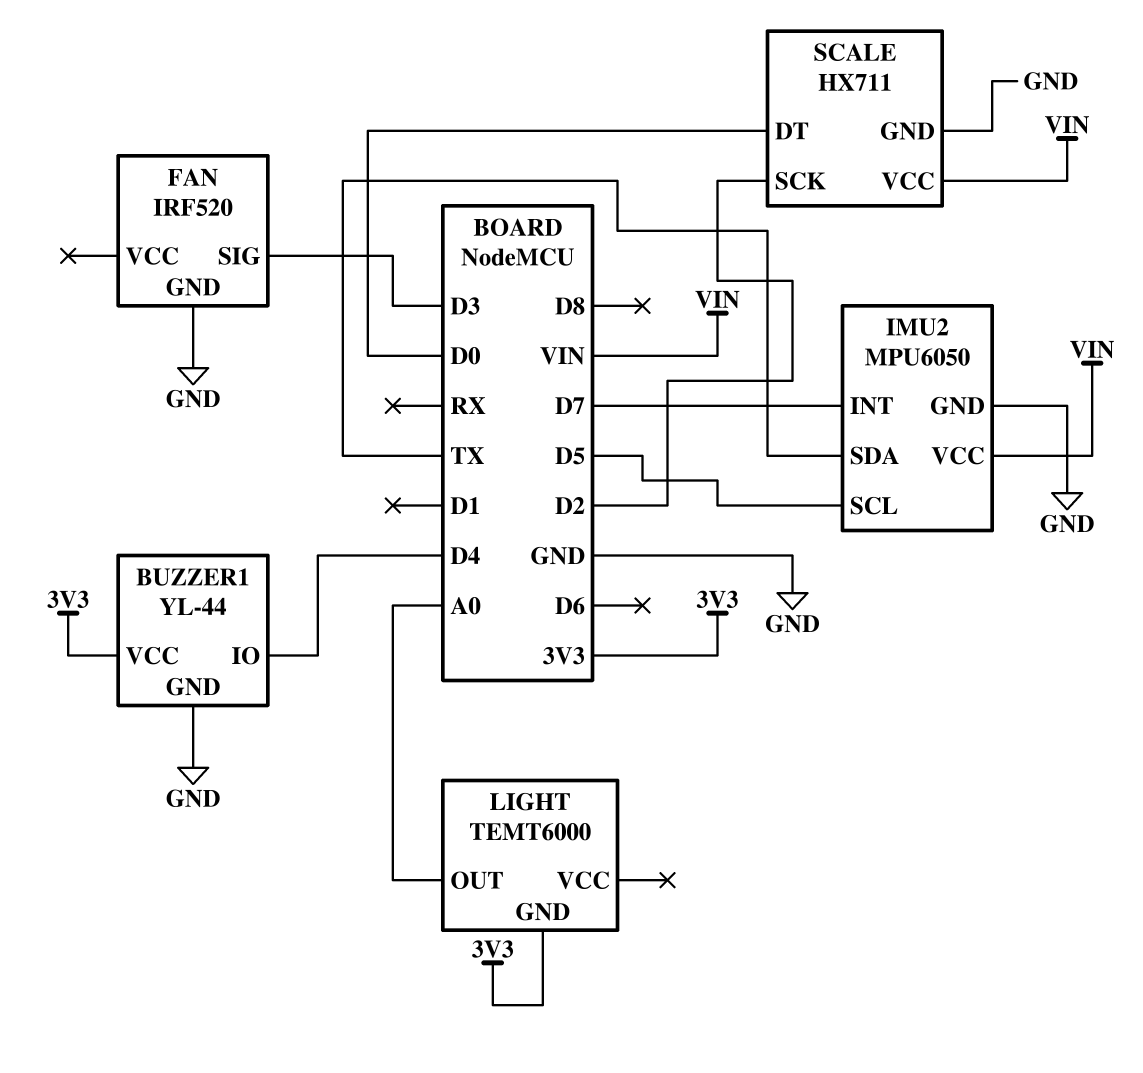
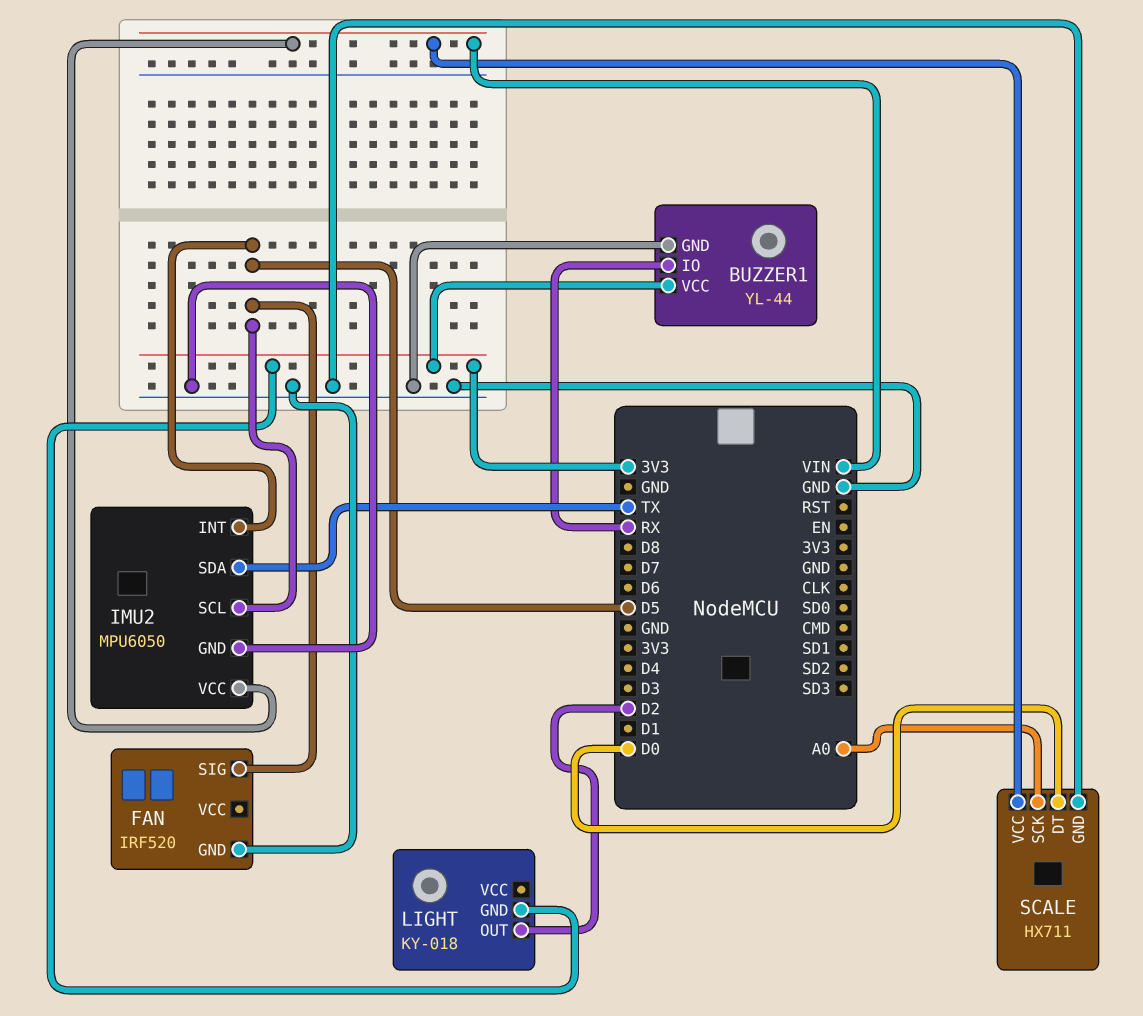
BUZZER1 pin IO: D4 -> RX
FAN pin SIG: D3 -> D5
IMU2 pin INT: D7 -> D5
LIGHT: TEMT6000 -> KY-018
LIGHT pin OUT: A0 -> D2
SCALE pin SCK: D2 -> A0

